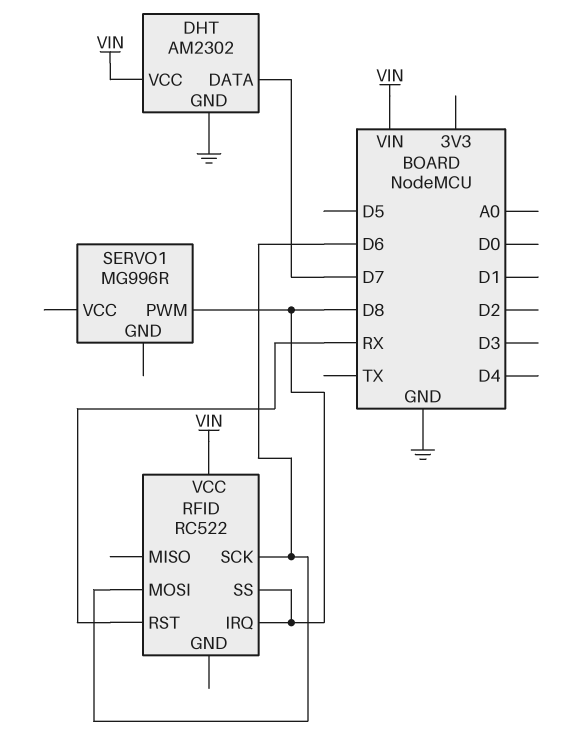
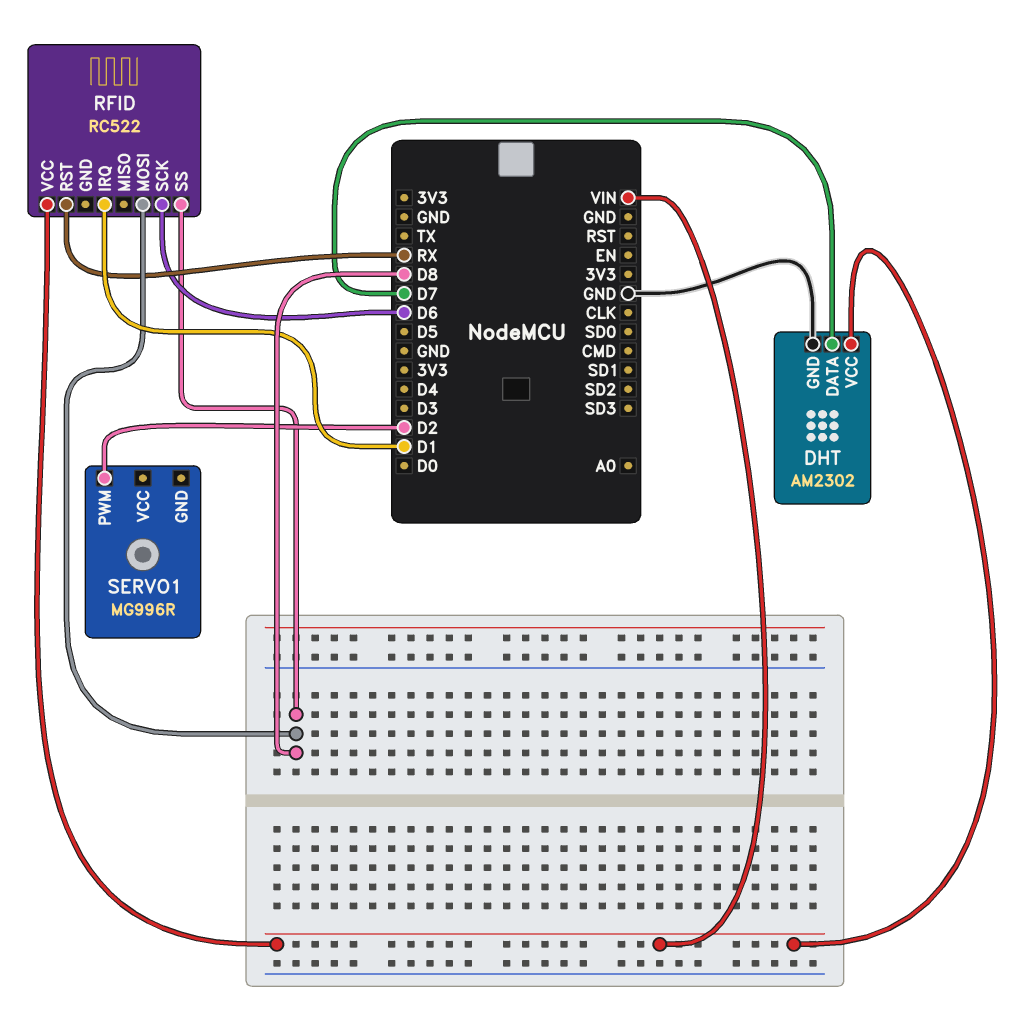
RFID pin IRQ: D8 -> D1
RFID pin MOSI: D6 -> D8
SERVO1 pin PWM: D8 -> D2

